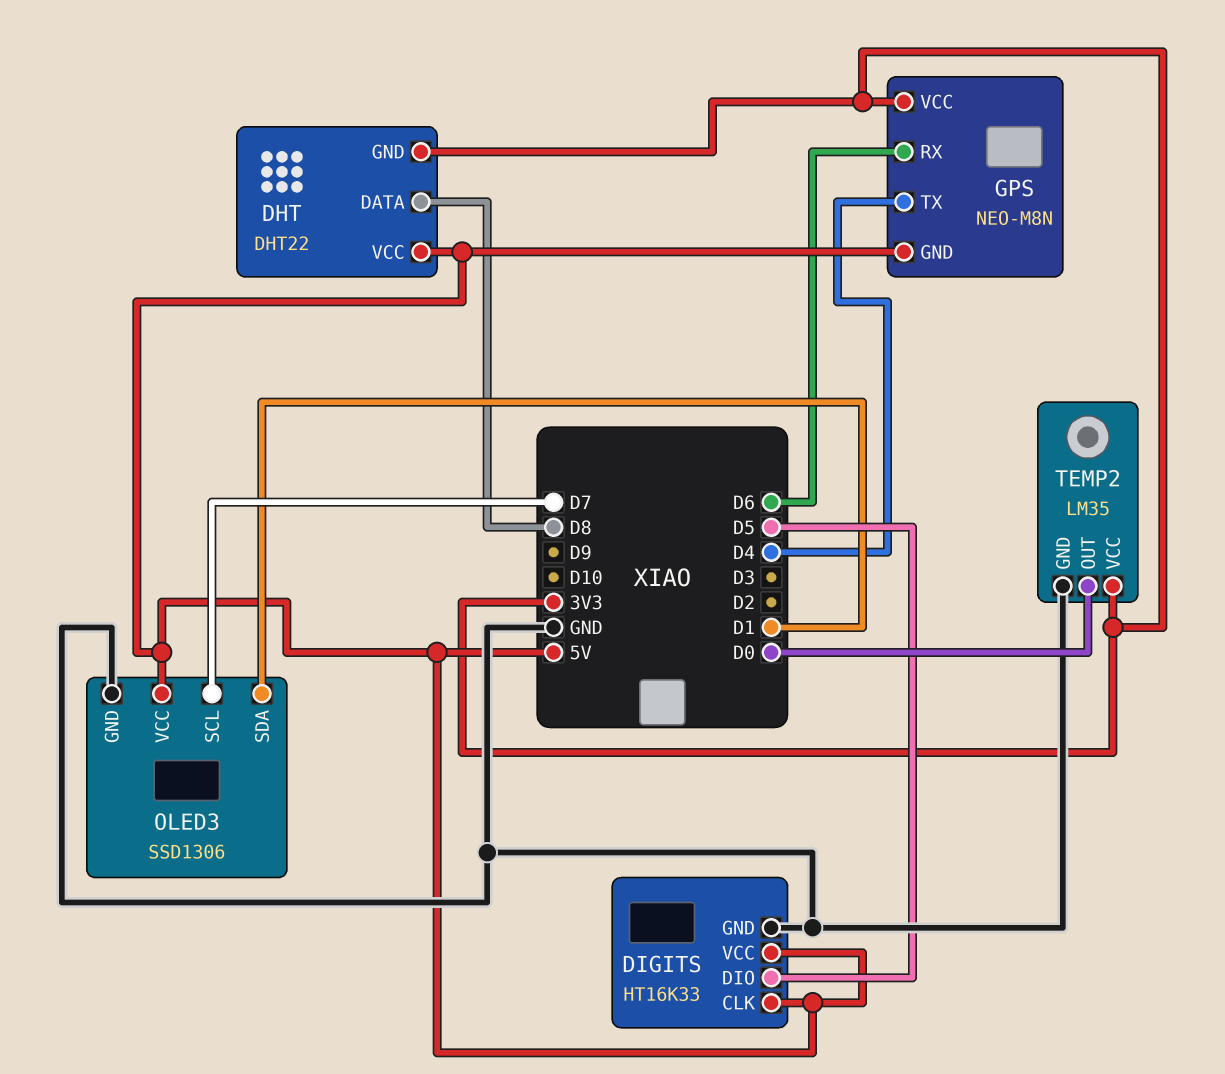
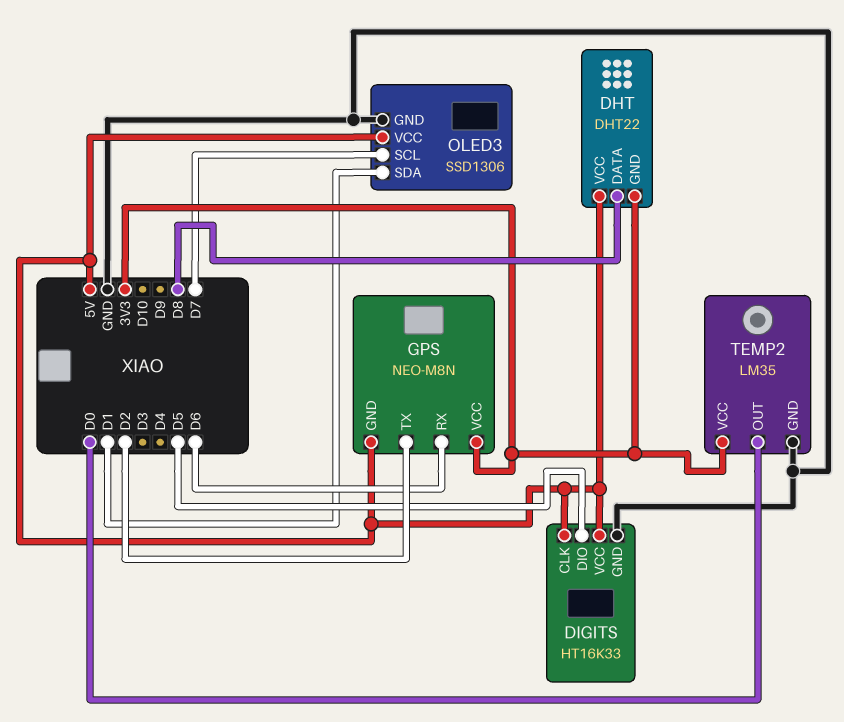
GPS pin TX: D4 -> D2

